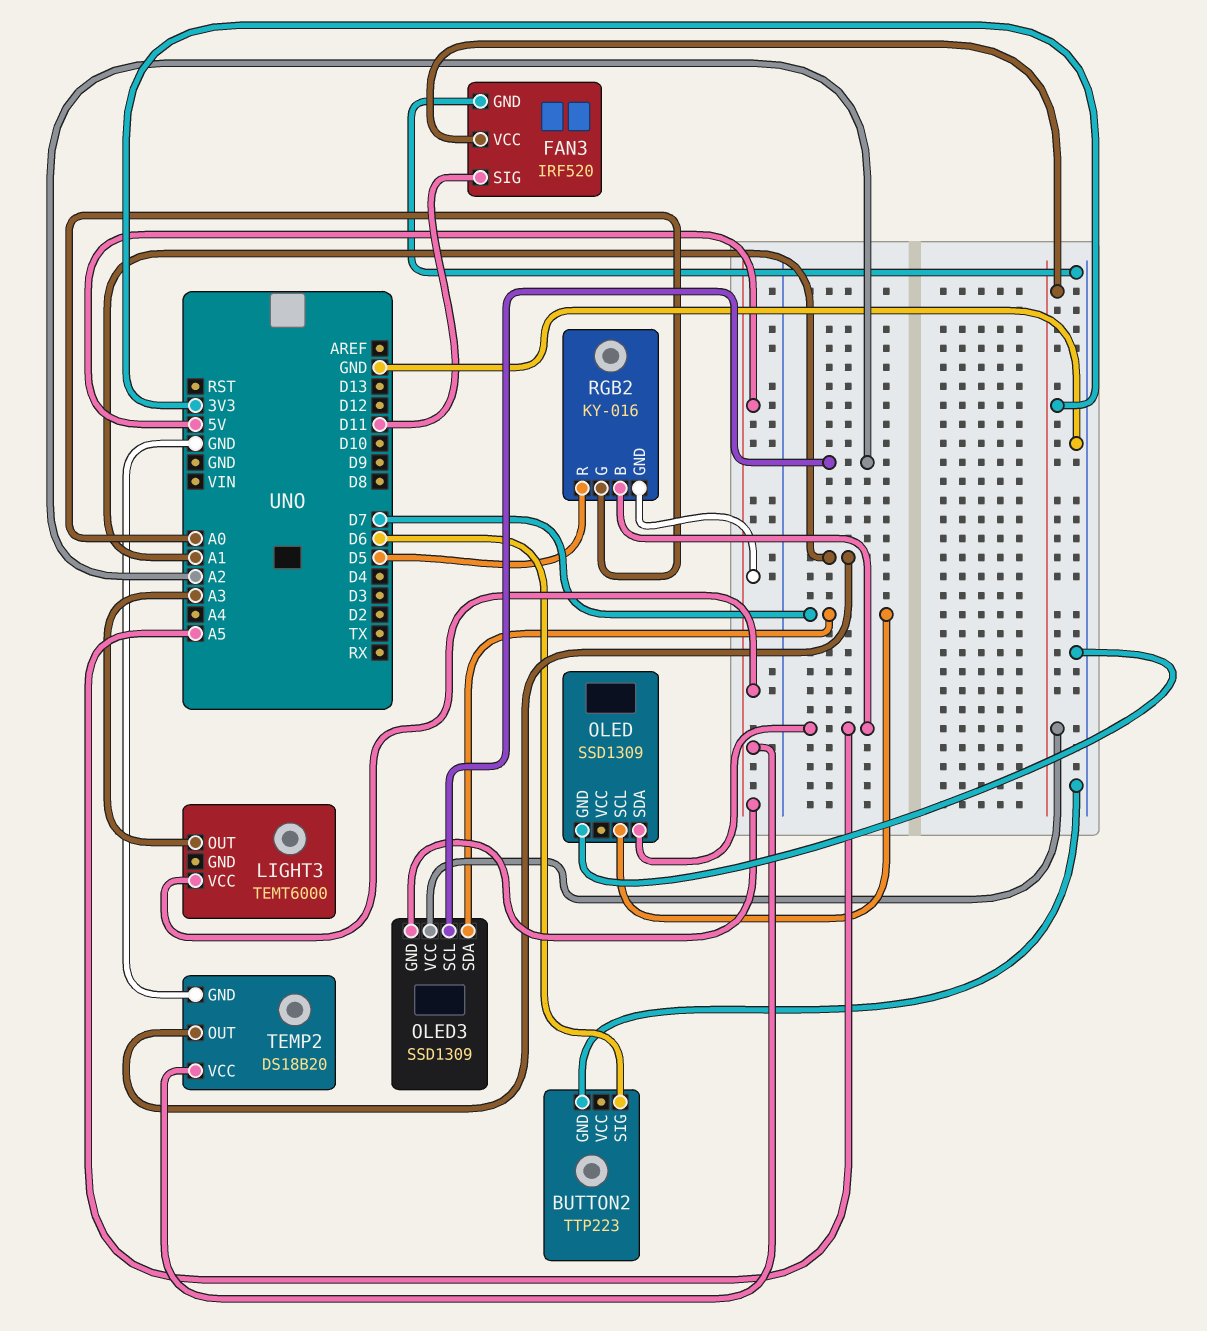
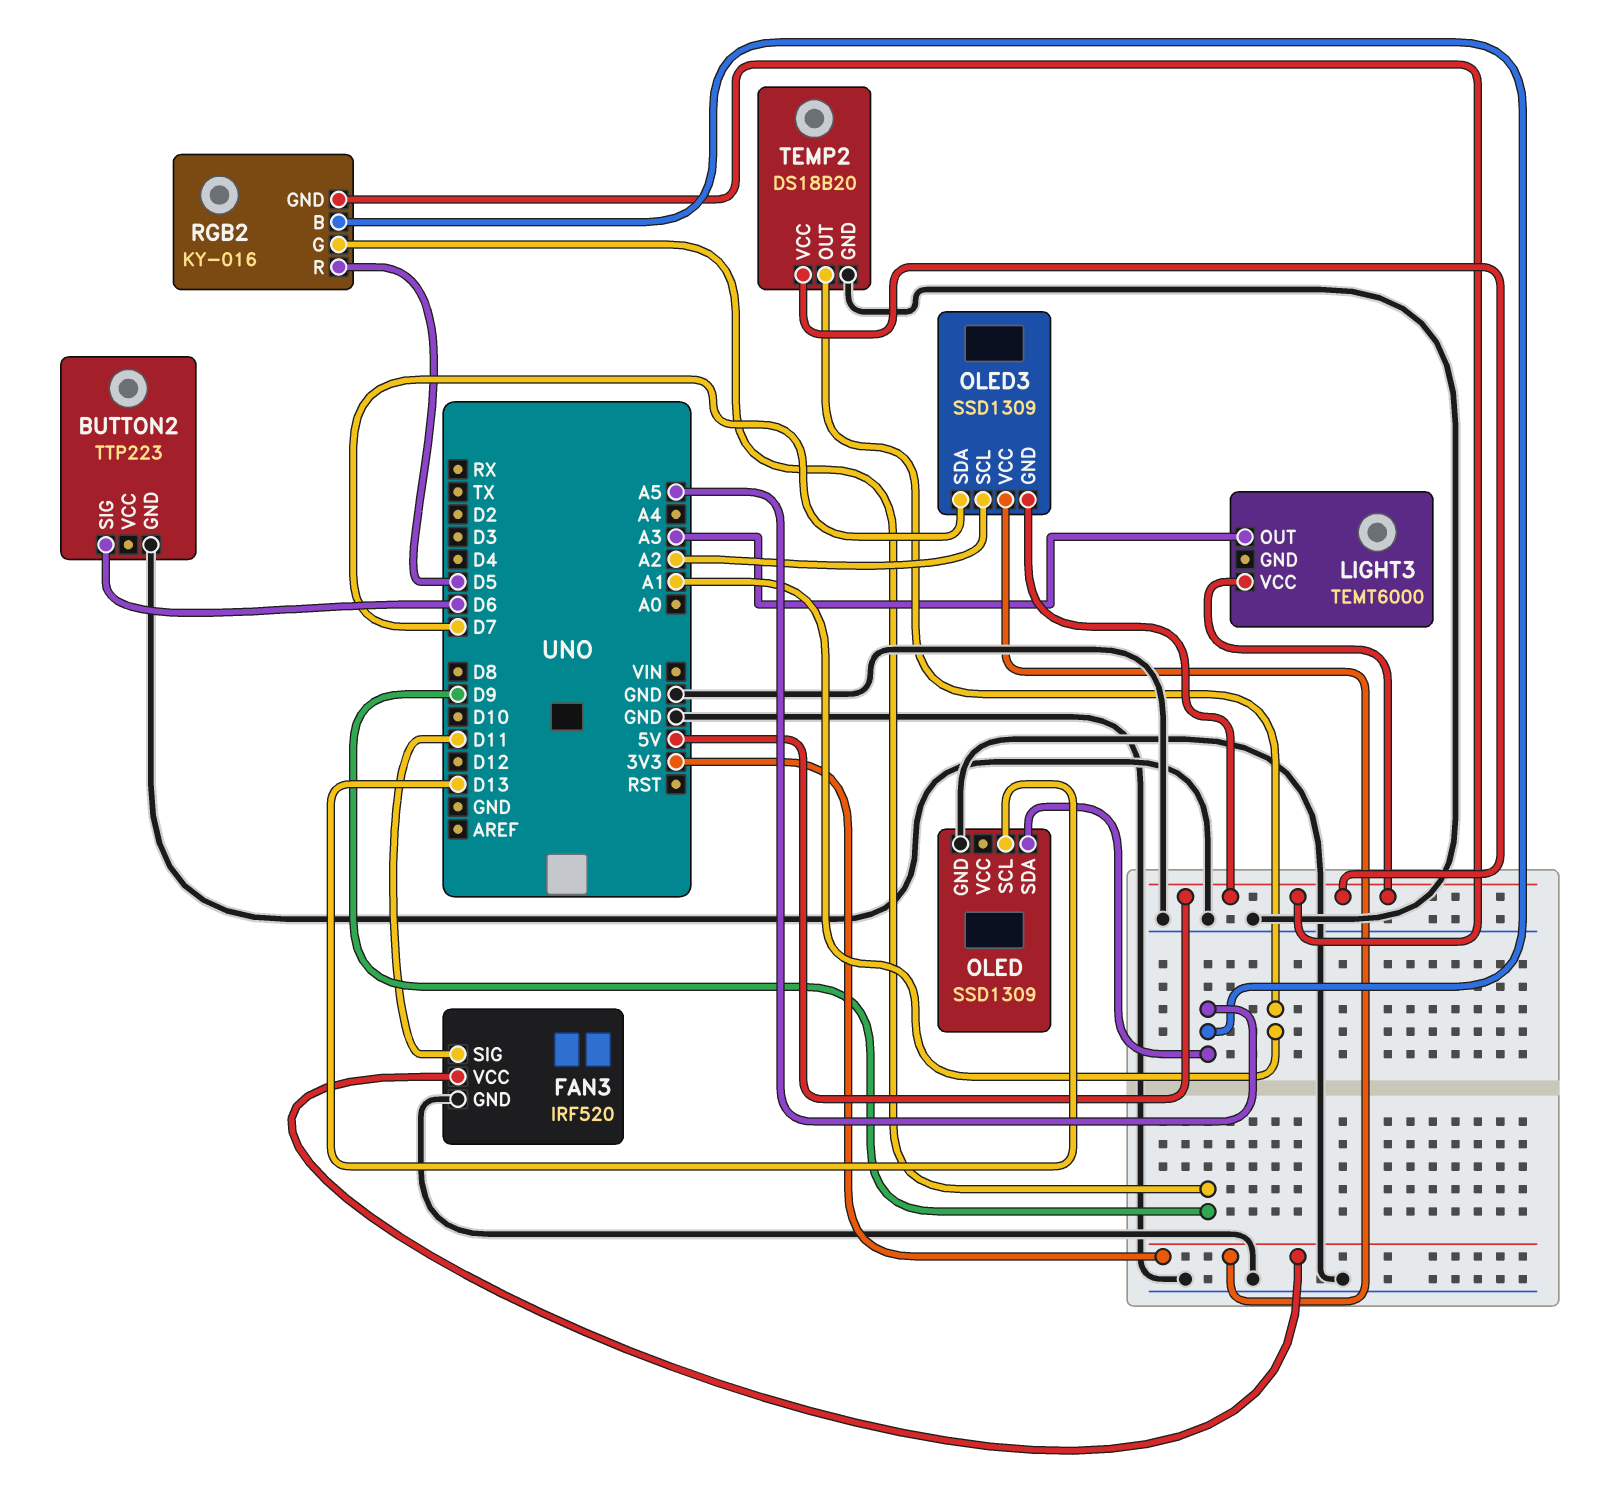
OLED pin SCL: D7 -> D13
RGB2 pin G: A0 -> D9

